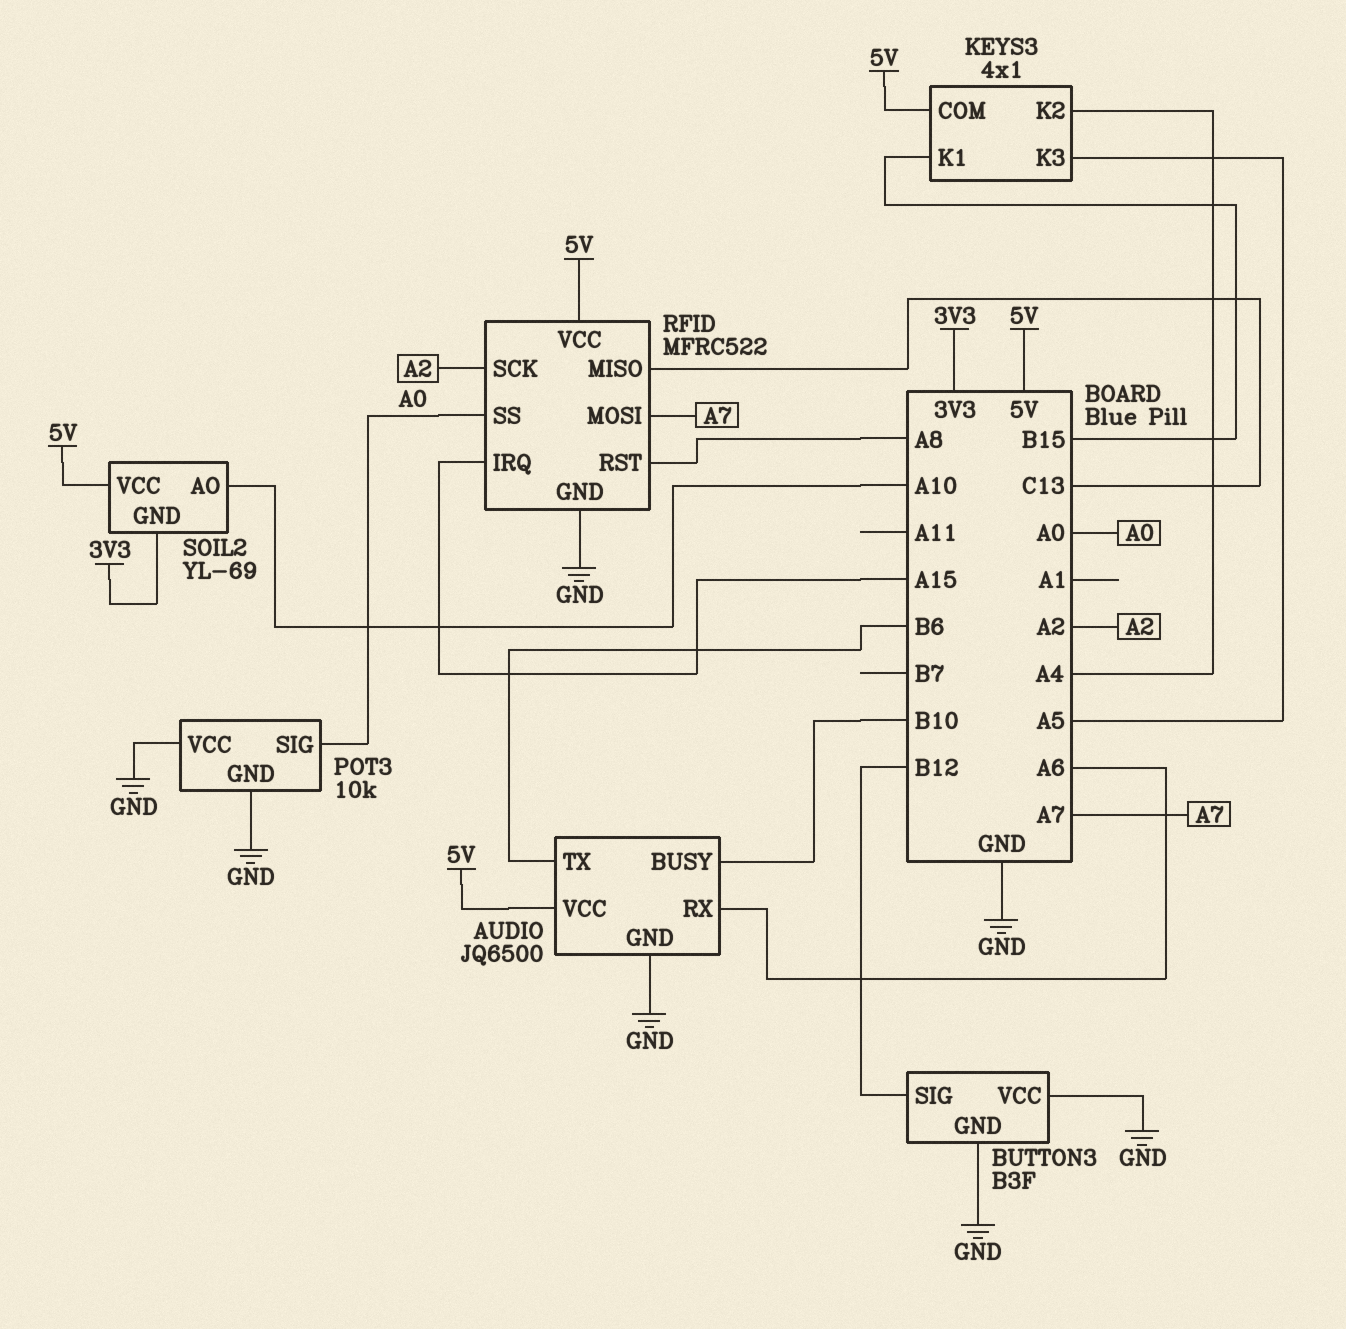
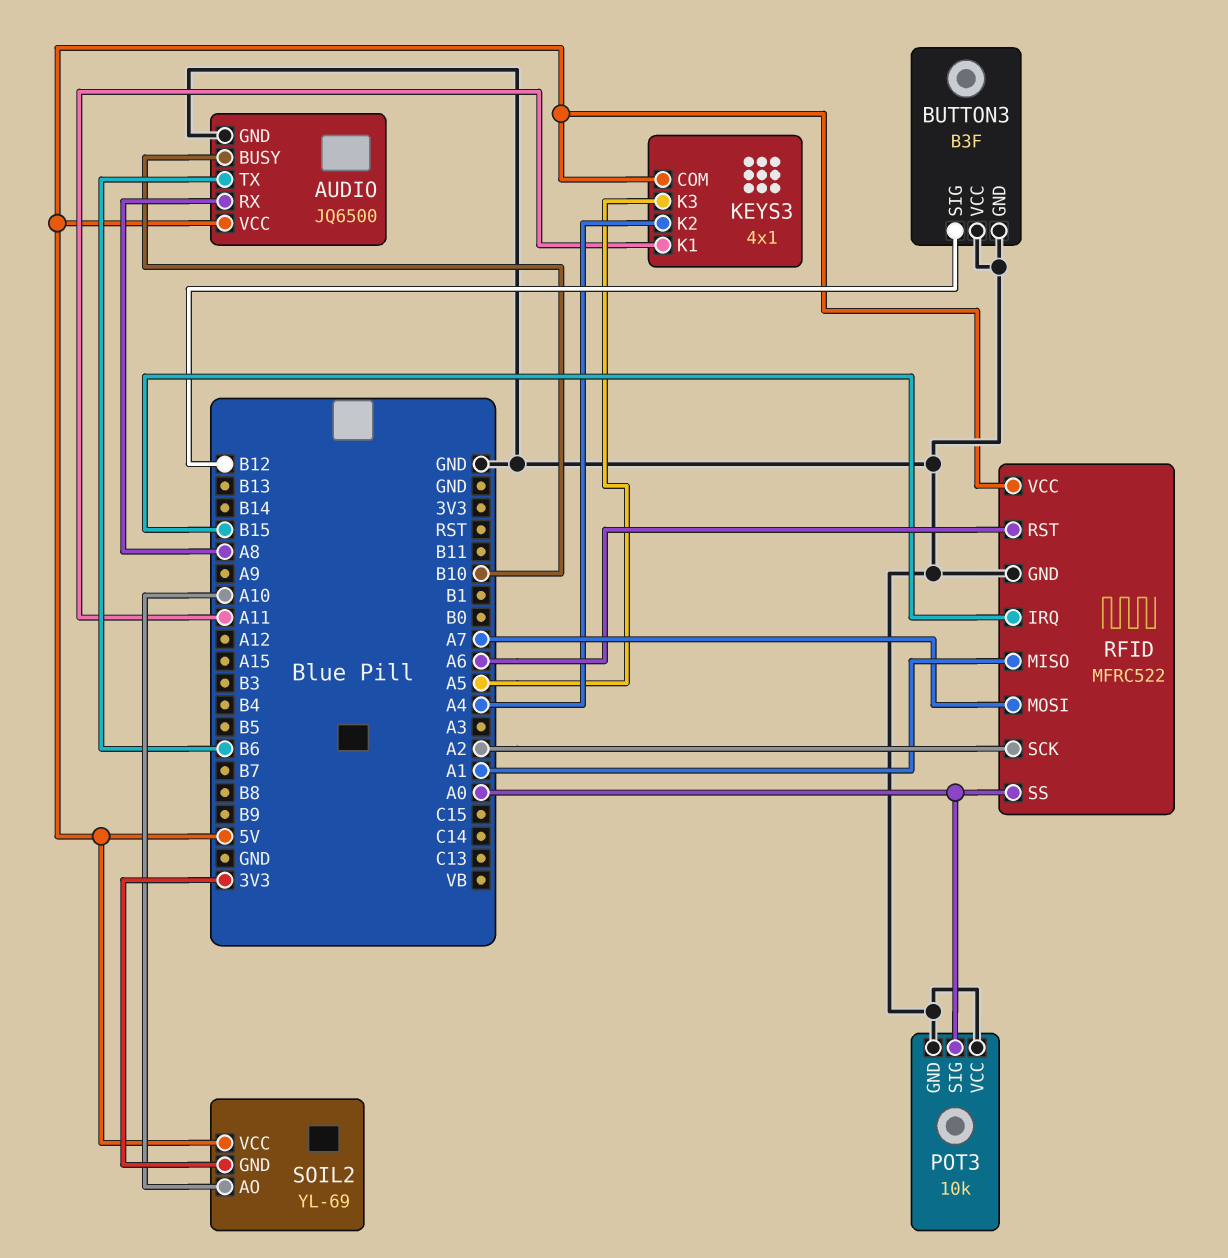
AUDIO pin RX: A6 -> A8
KEYS3 pin K1: B15 -> A11
RFID pin IRQ: A15 -> B15
RFID pin MISO: C13 -> A1
RFID pin RST: A8 -> A6

